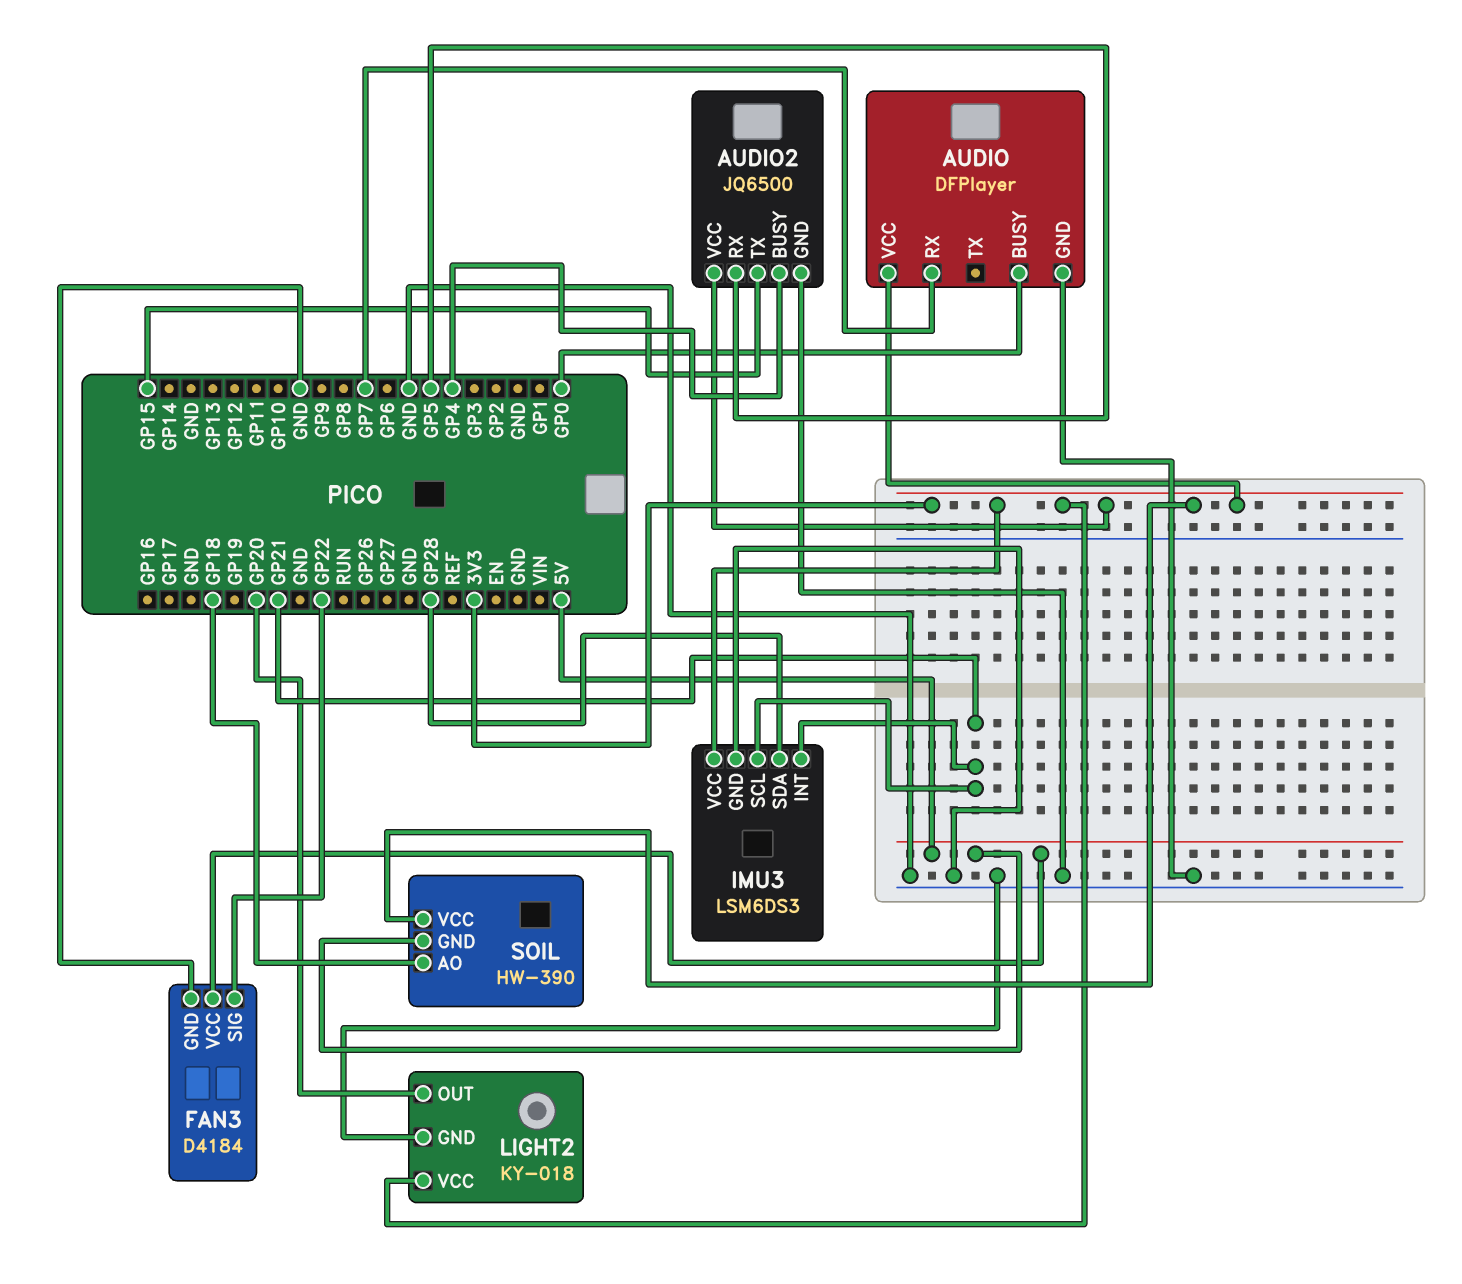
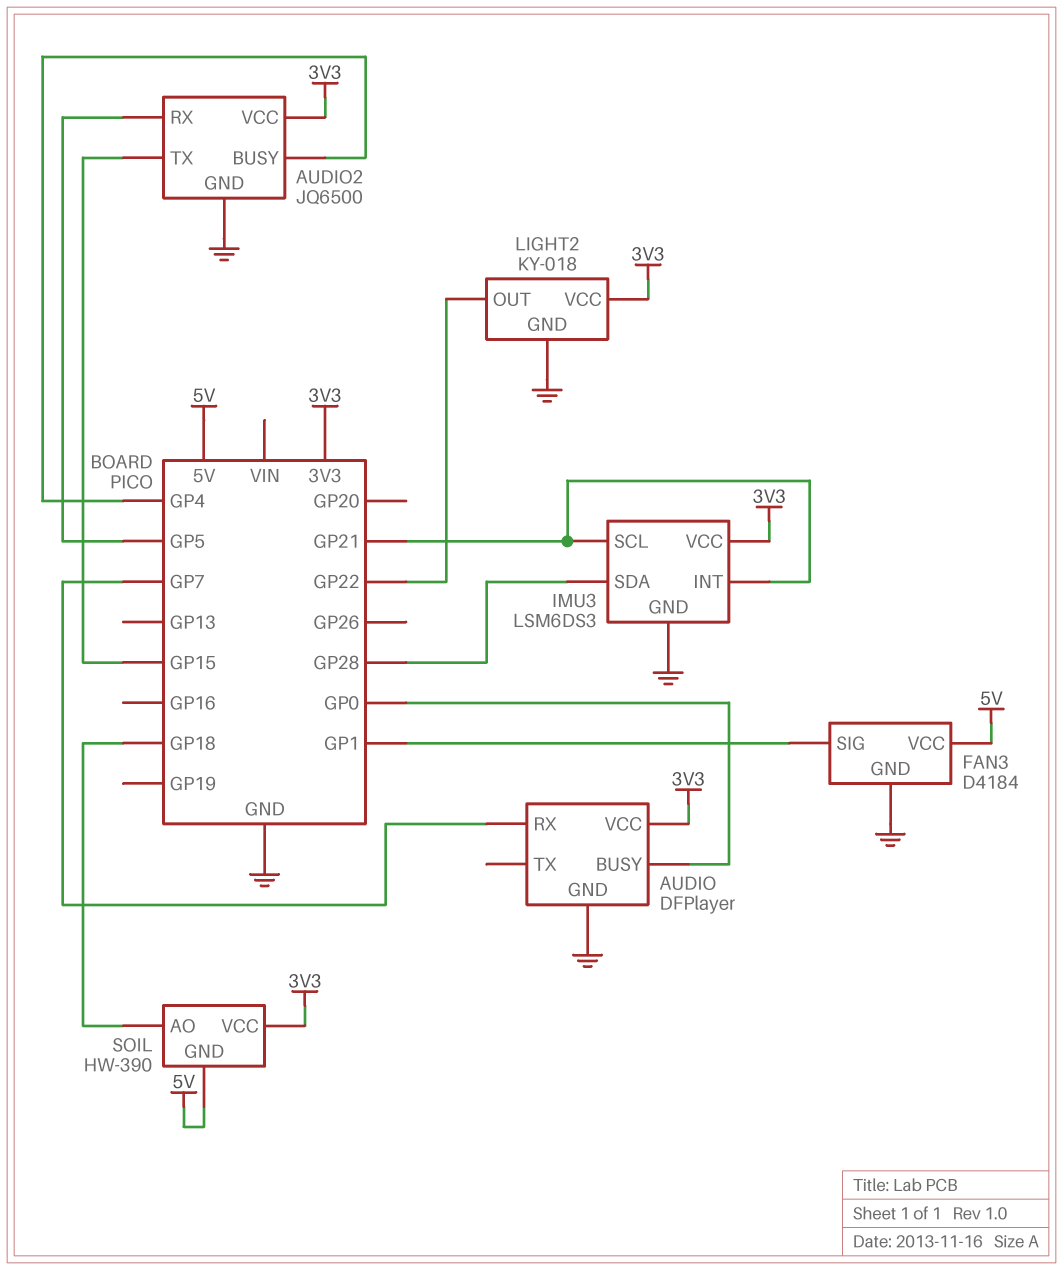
FAN3 pin SIG: GP22 -> GP1
LIGHT2 pin OUT: GP20 -> GP22

